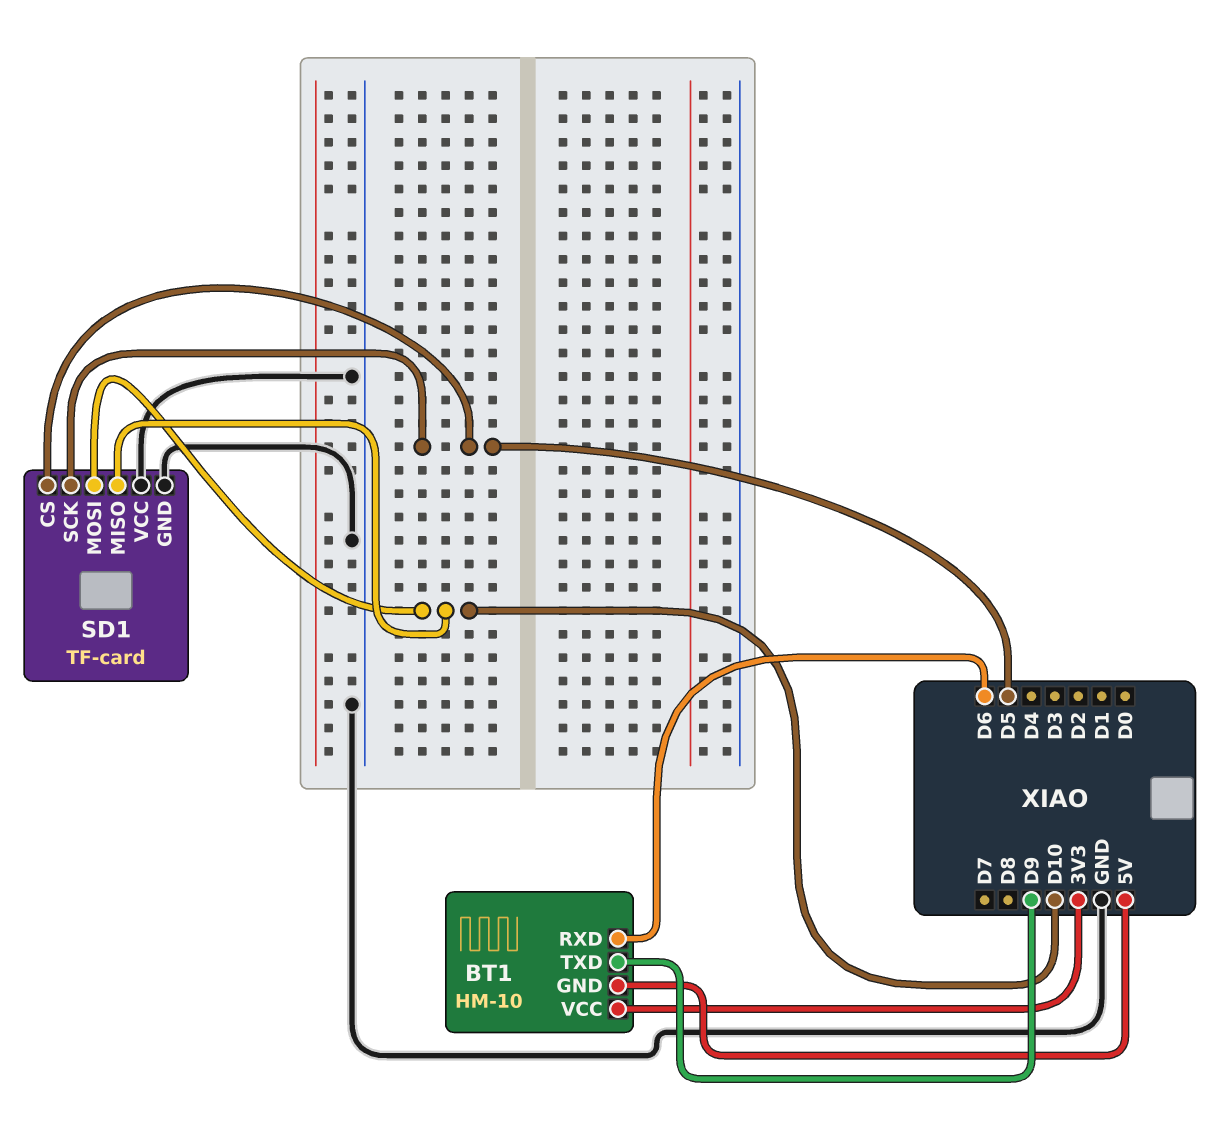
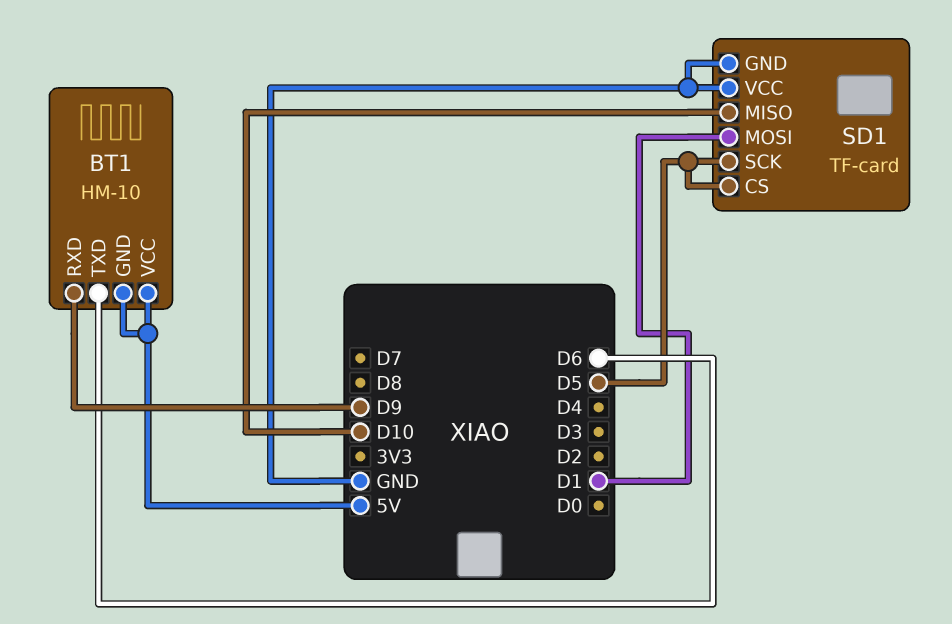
BT1 pin RXD: D6 -> D9
BT1 pin TXD: D9 -> D6
BT1 pin VCC: 3V3 -> 5V
SD1 pin MOSI: D10 -> D1

